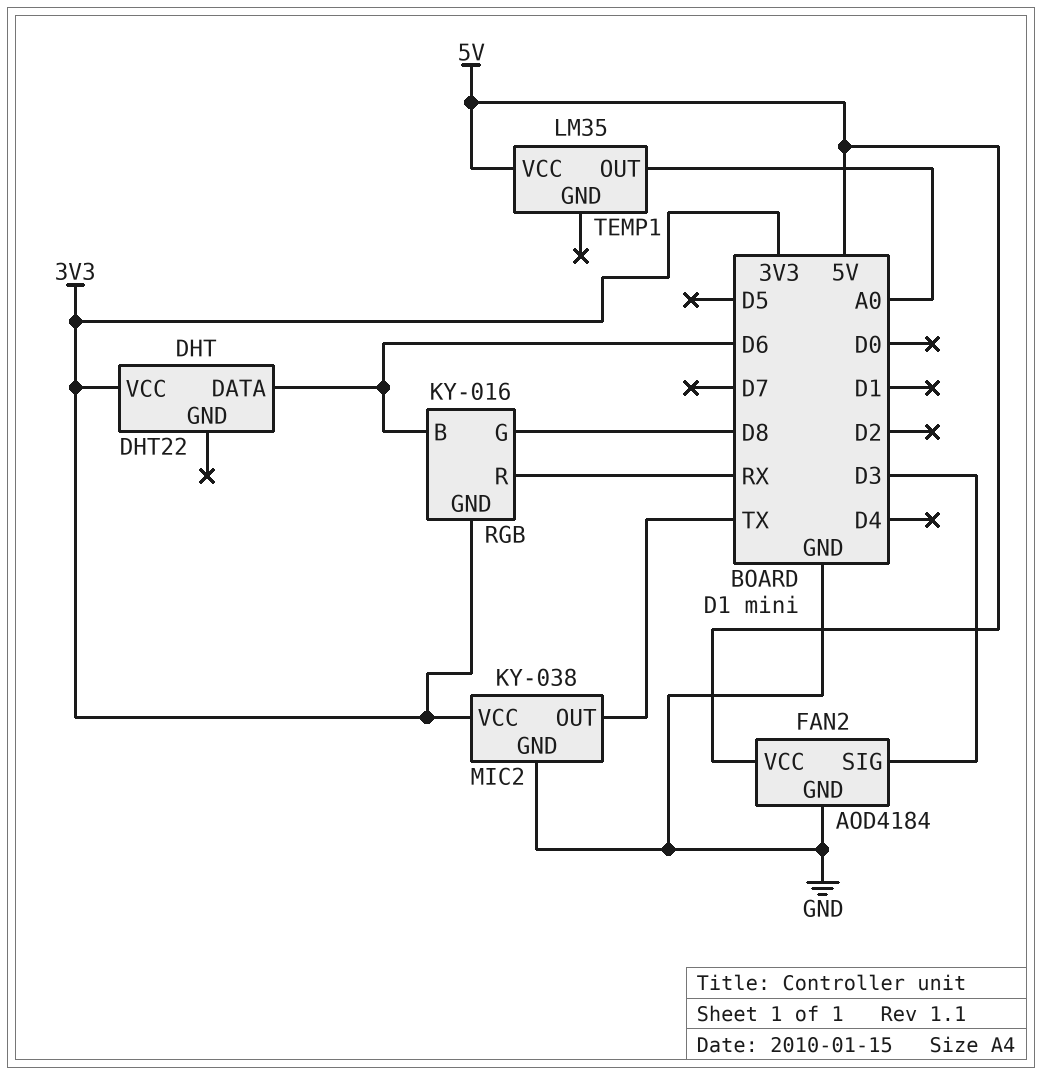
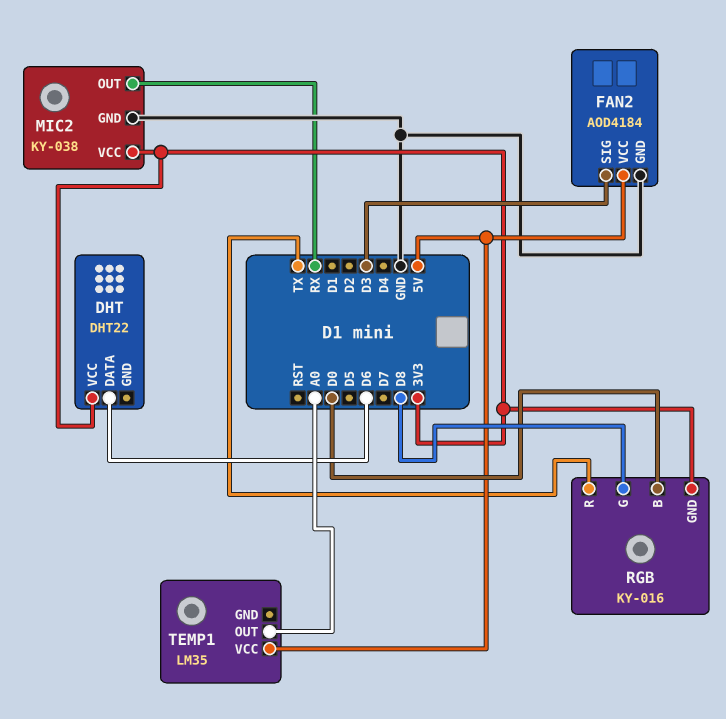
MIC2 pin OUT: TX -> RX
RGB pin B: D6 -> D0
RGB pin R: RX -> TX

